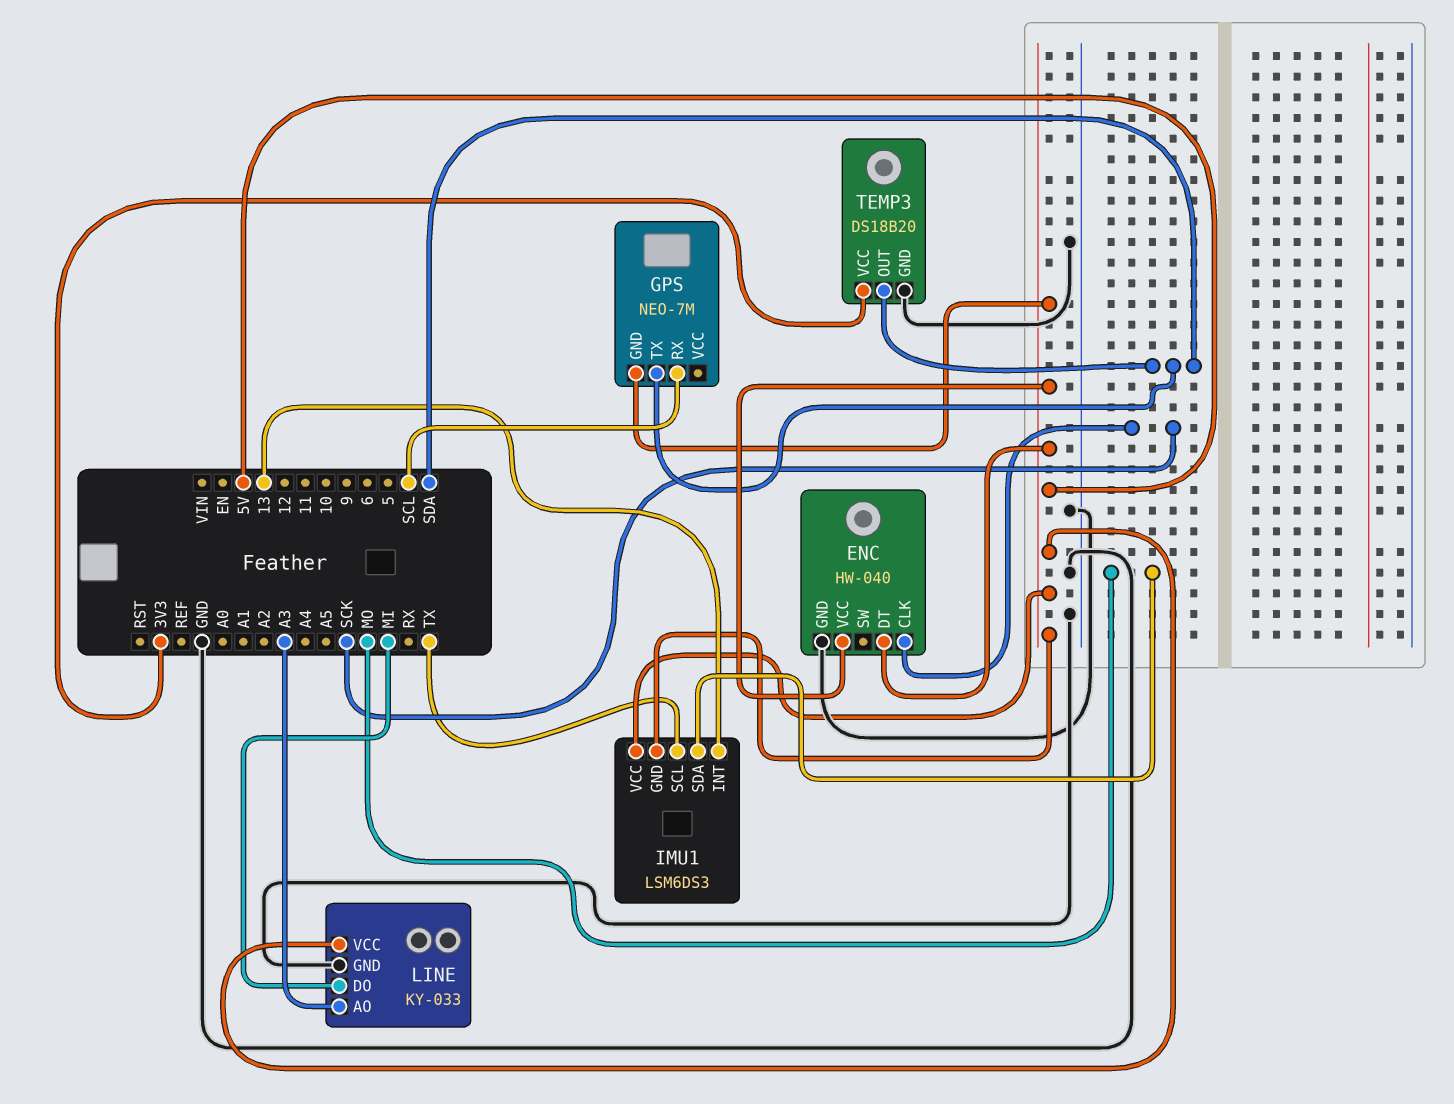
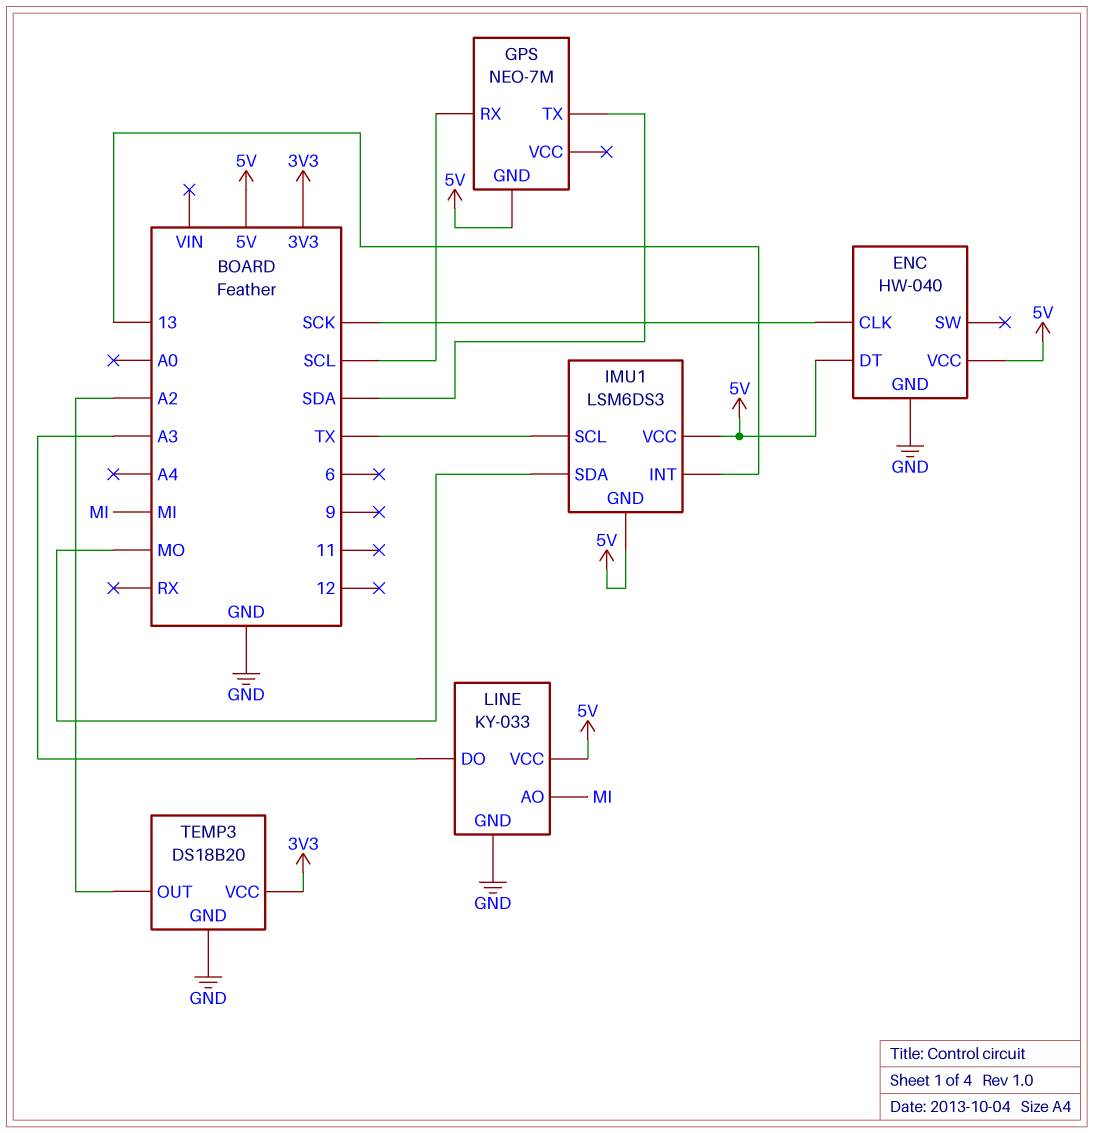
LINE pin AO: A3 -> MI
LINE pin DO: MI -> A3
TEMP3 pin OUT: SDA -> A2

